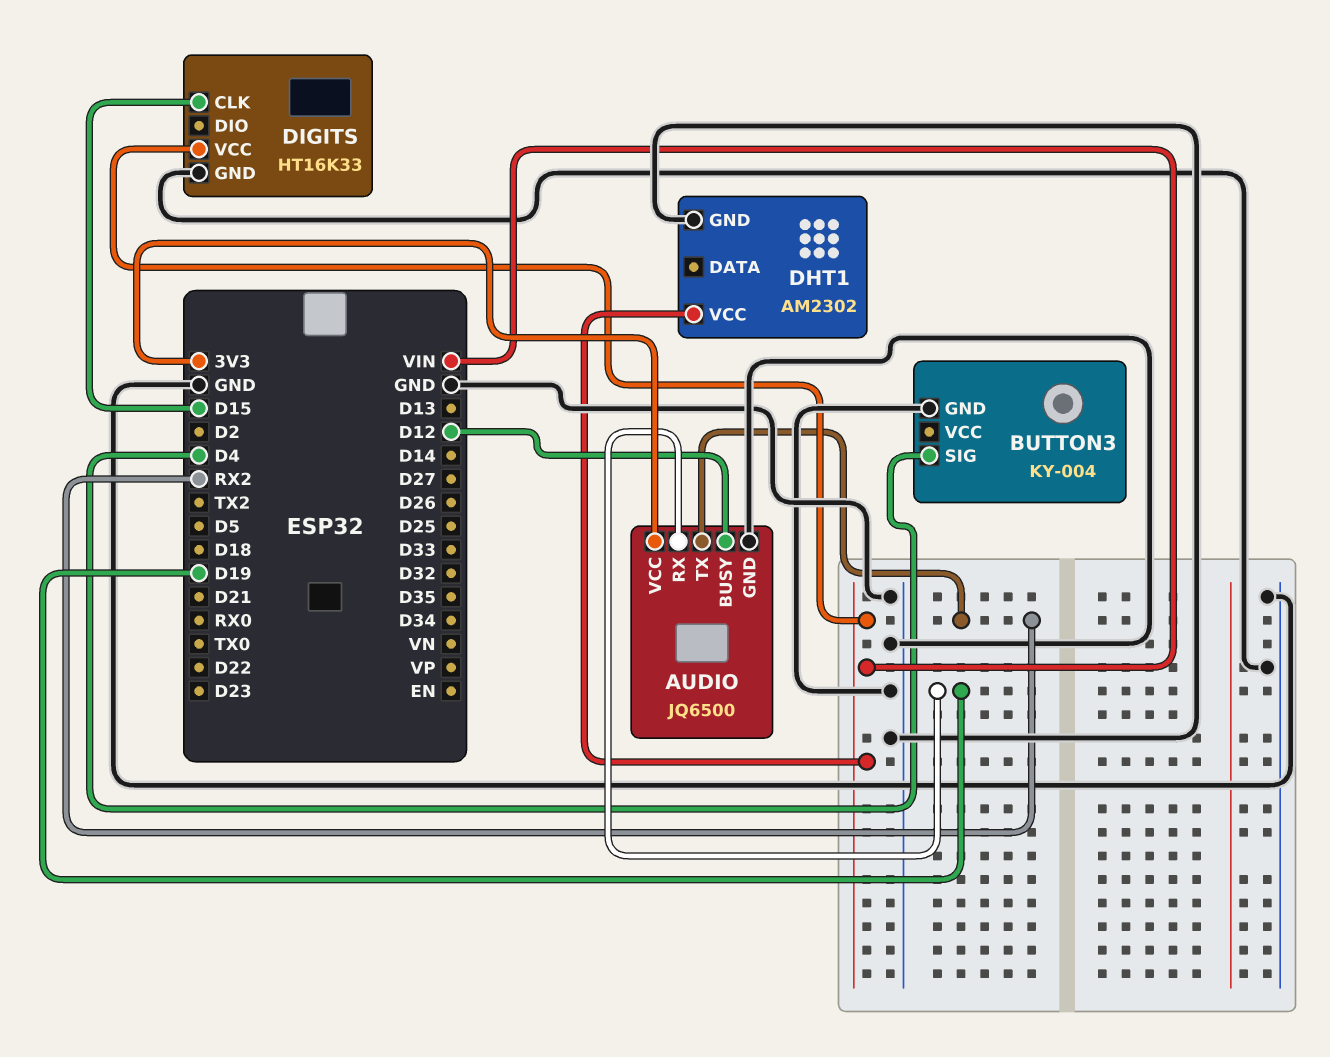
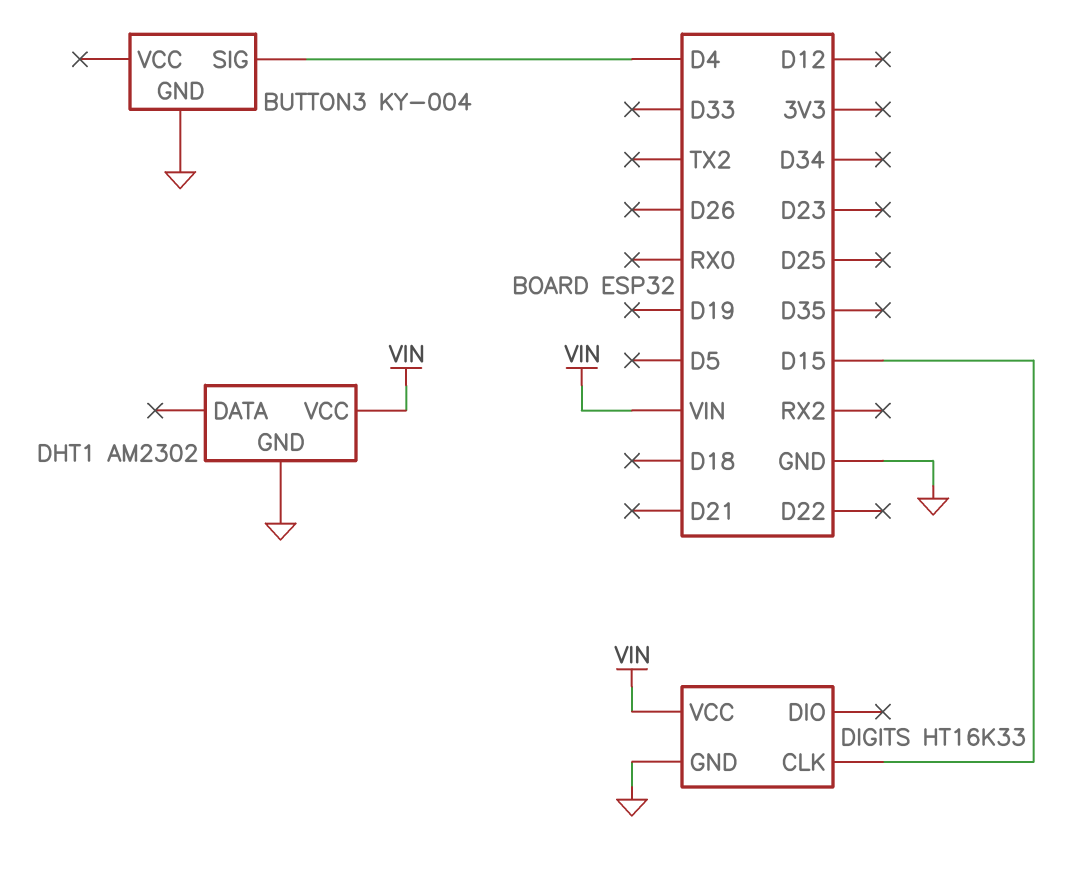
AUDIO: JQ6500 -> none
AUDIO pin BUSY: D12 -> none
AUDIO pin GND: GND -> none
AUDIO pin RX: D19 -> none
AUDIO pin TX: RX2 -> none
AUDIO pin VCC: 3V3 -> none

